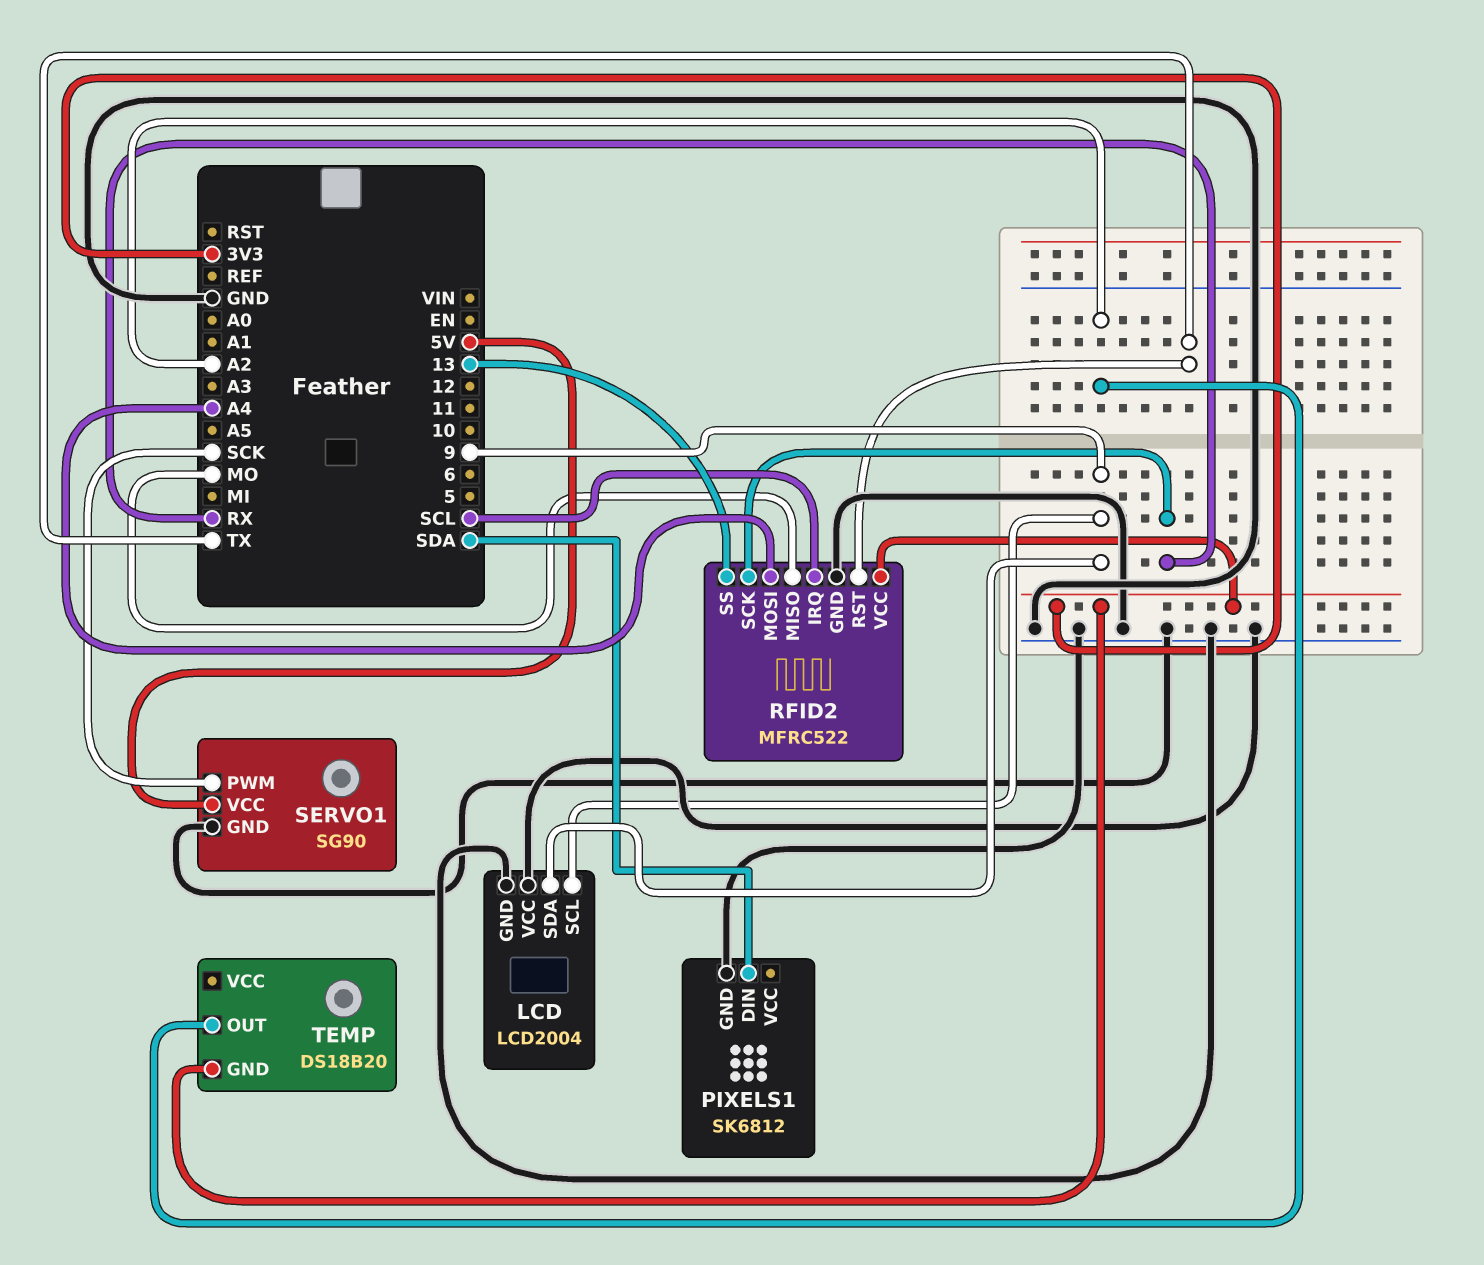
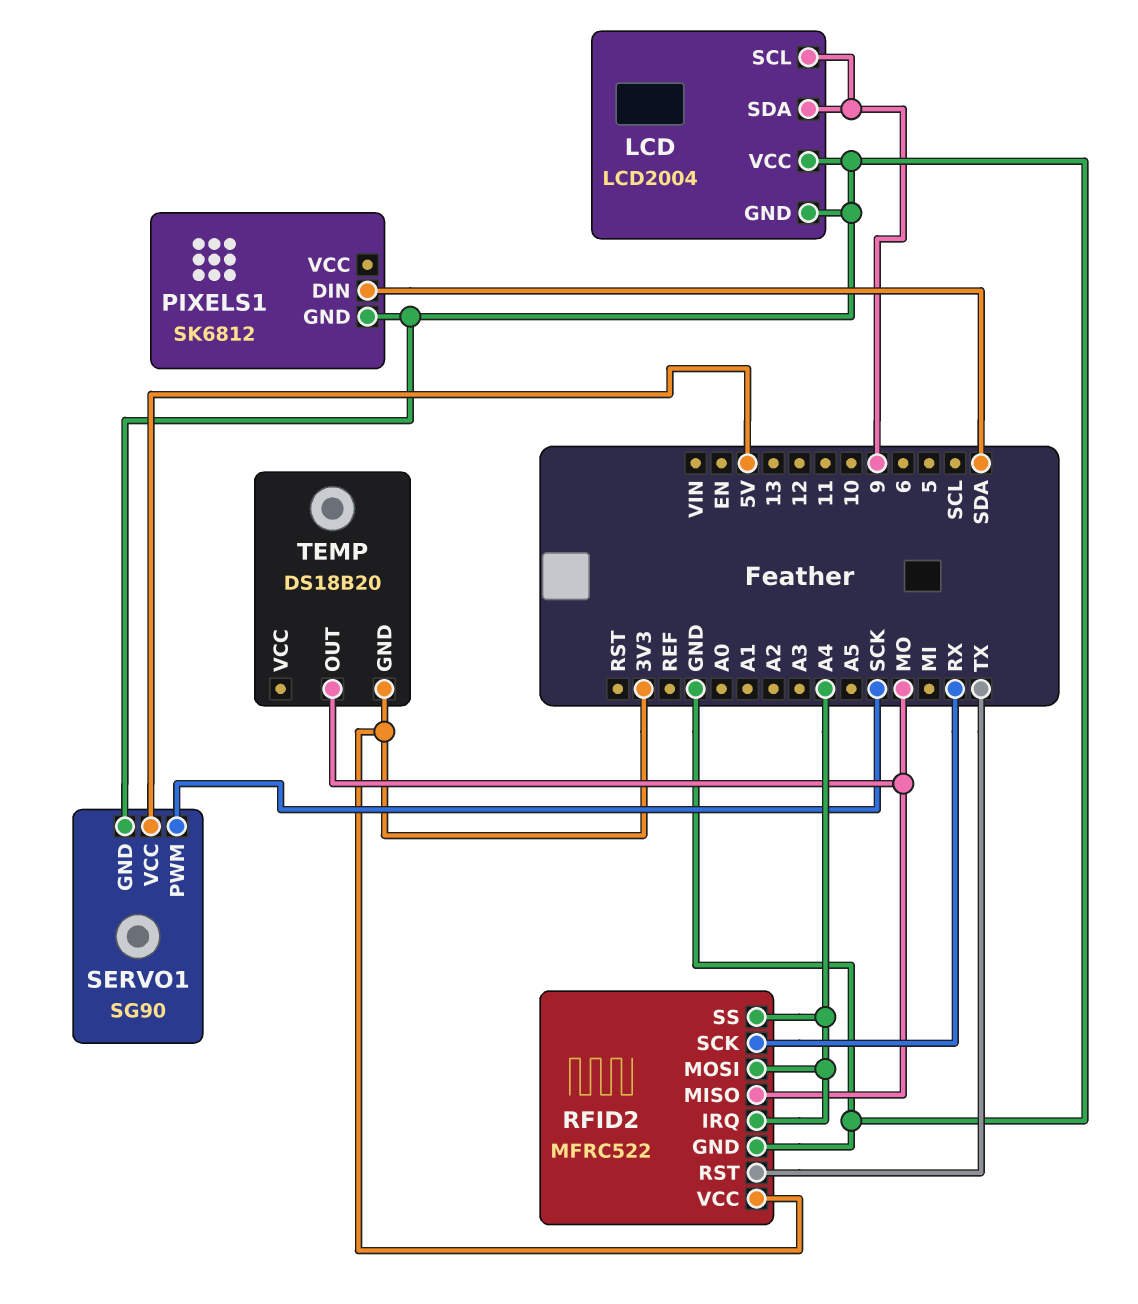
RFID2 pin IRQ: SCL -> A4
RFID2 pin SS: 13 -> A4
TEMP pin OUT: A2 -> MO

